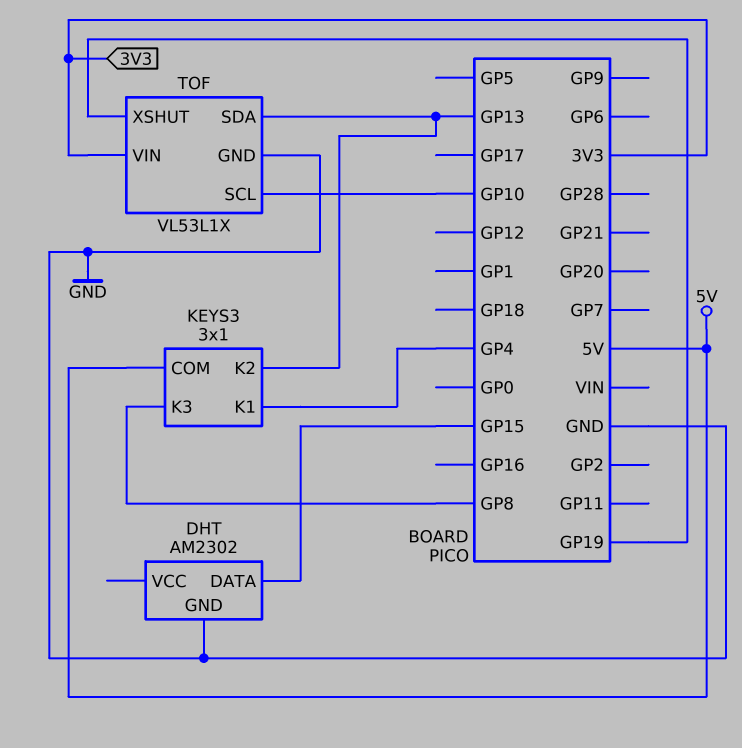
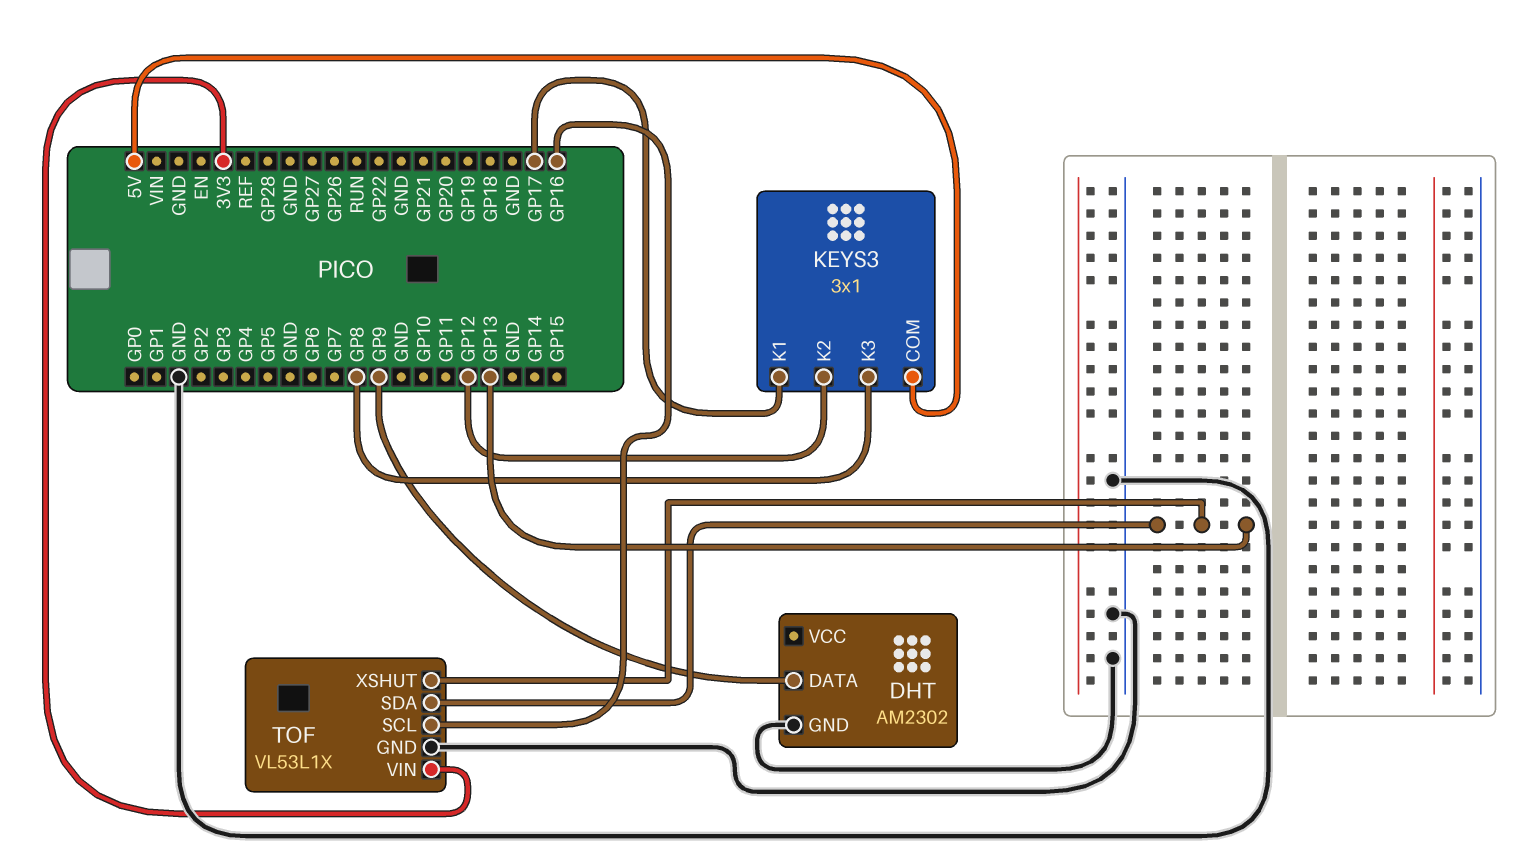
DHT pin DATA: GP15 -> GP9
KEYS3 pin K1: GP4 -> GP17
KEYS3 pin K2: GP13 -> GP12
TOF pin SCL: GP10 -> GP16
TOF pin XSHUT: GP19 -> GP13

